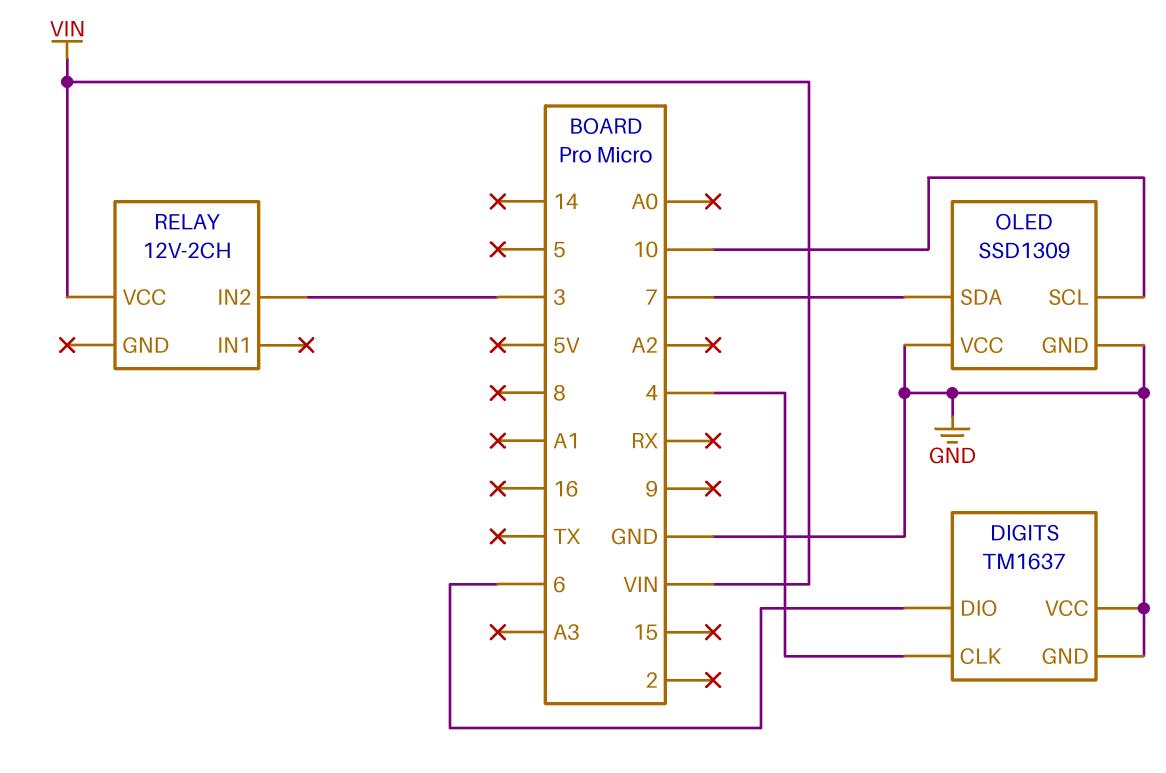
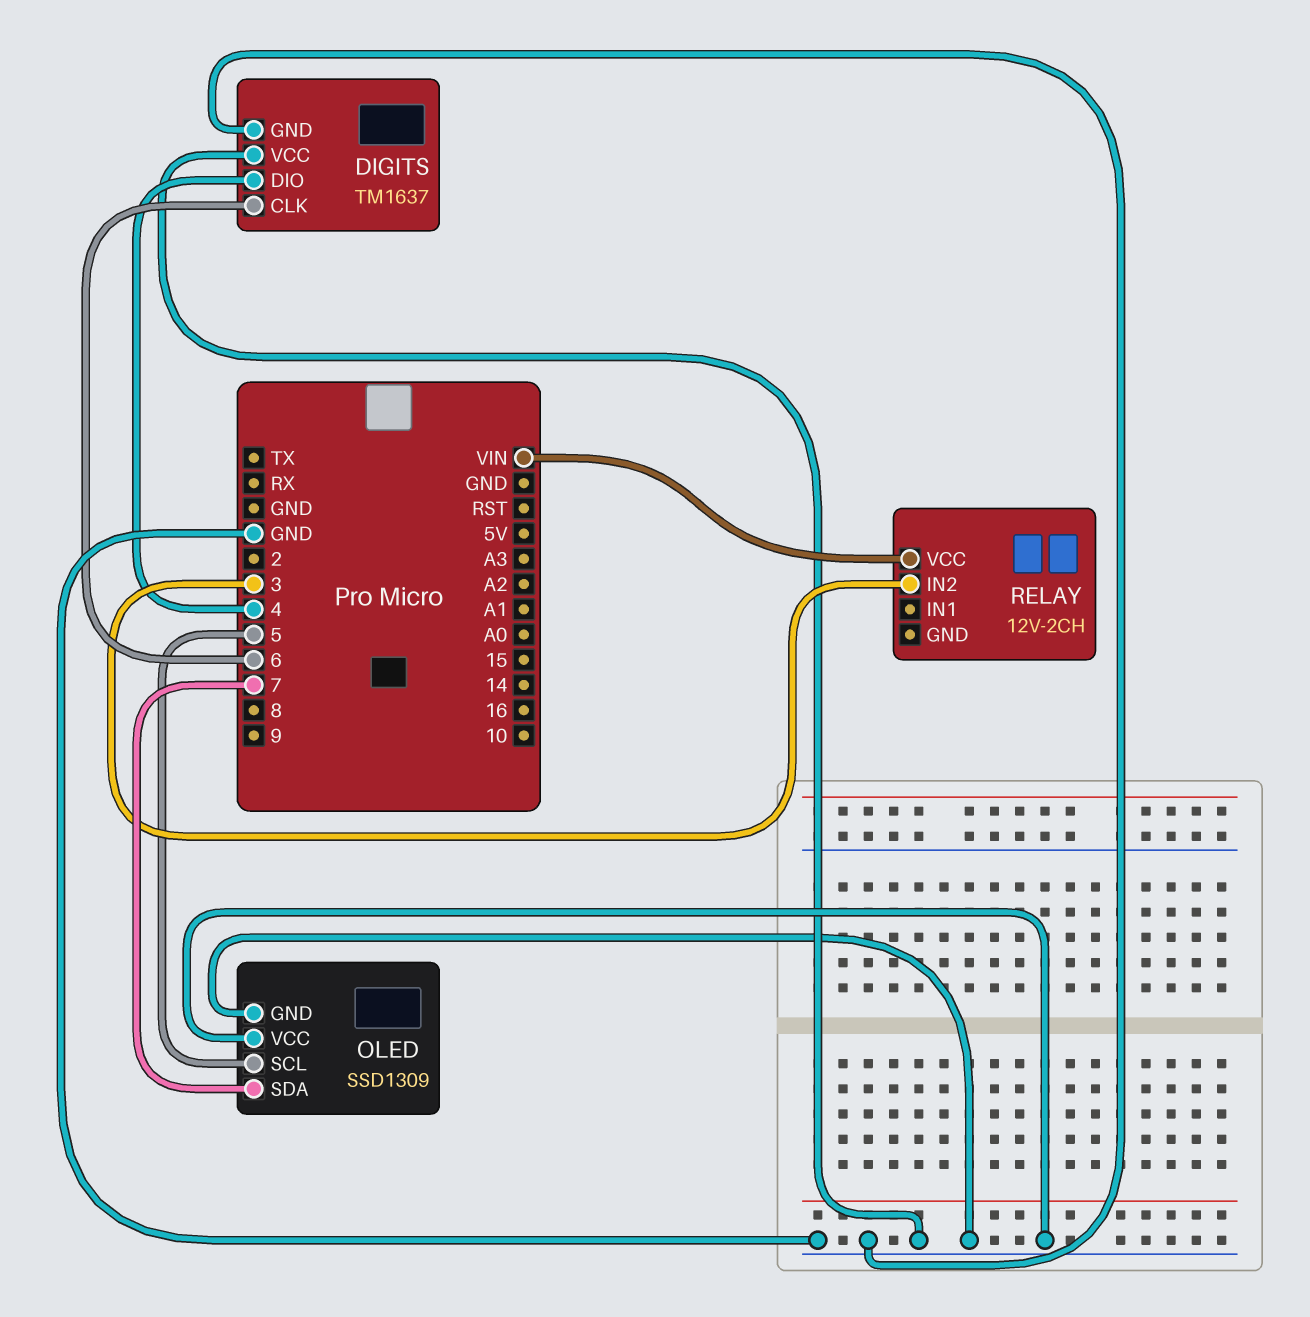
DIGITS pin CLK: 4 -> 6
DIGITS pin DIO: 6 -> 4
OLED pin SCL: 10 -> 5

